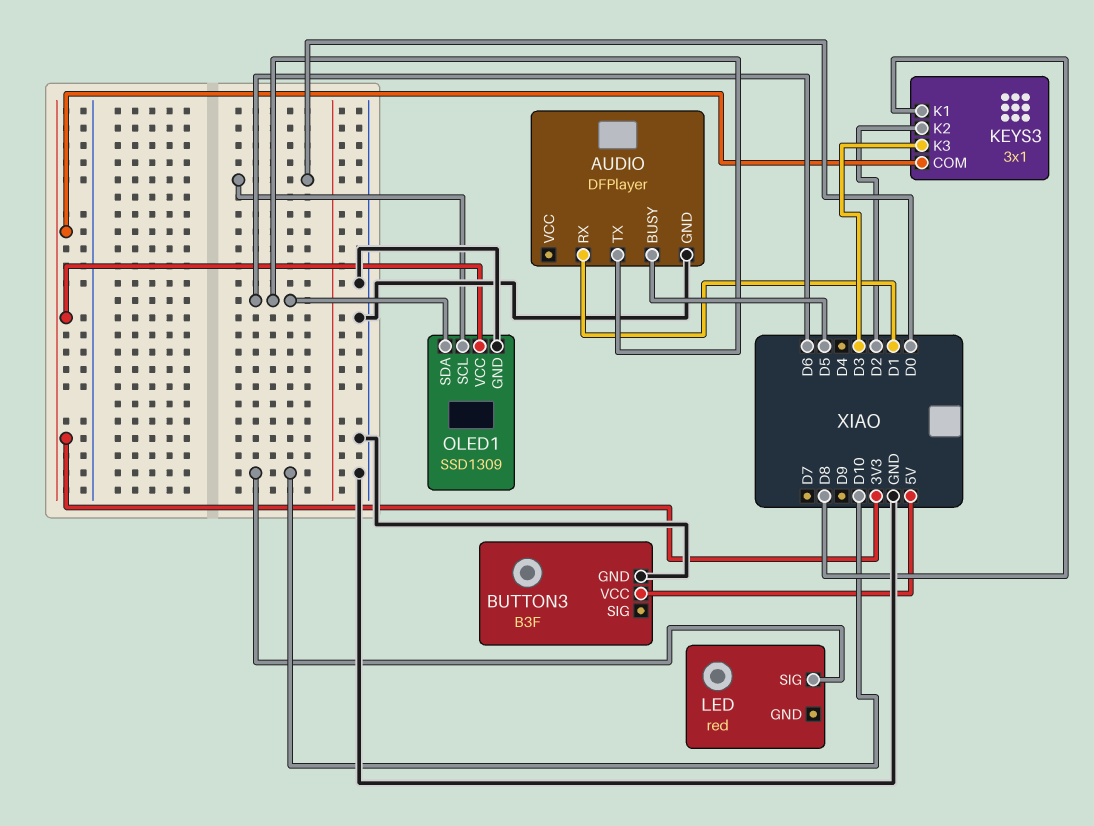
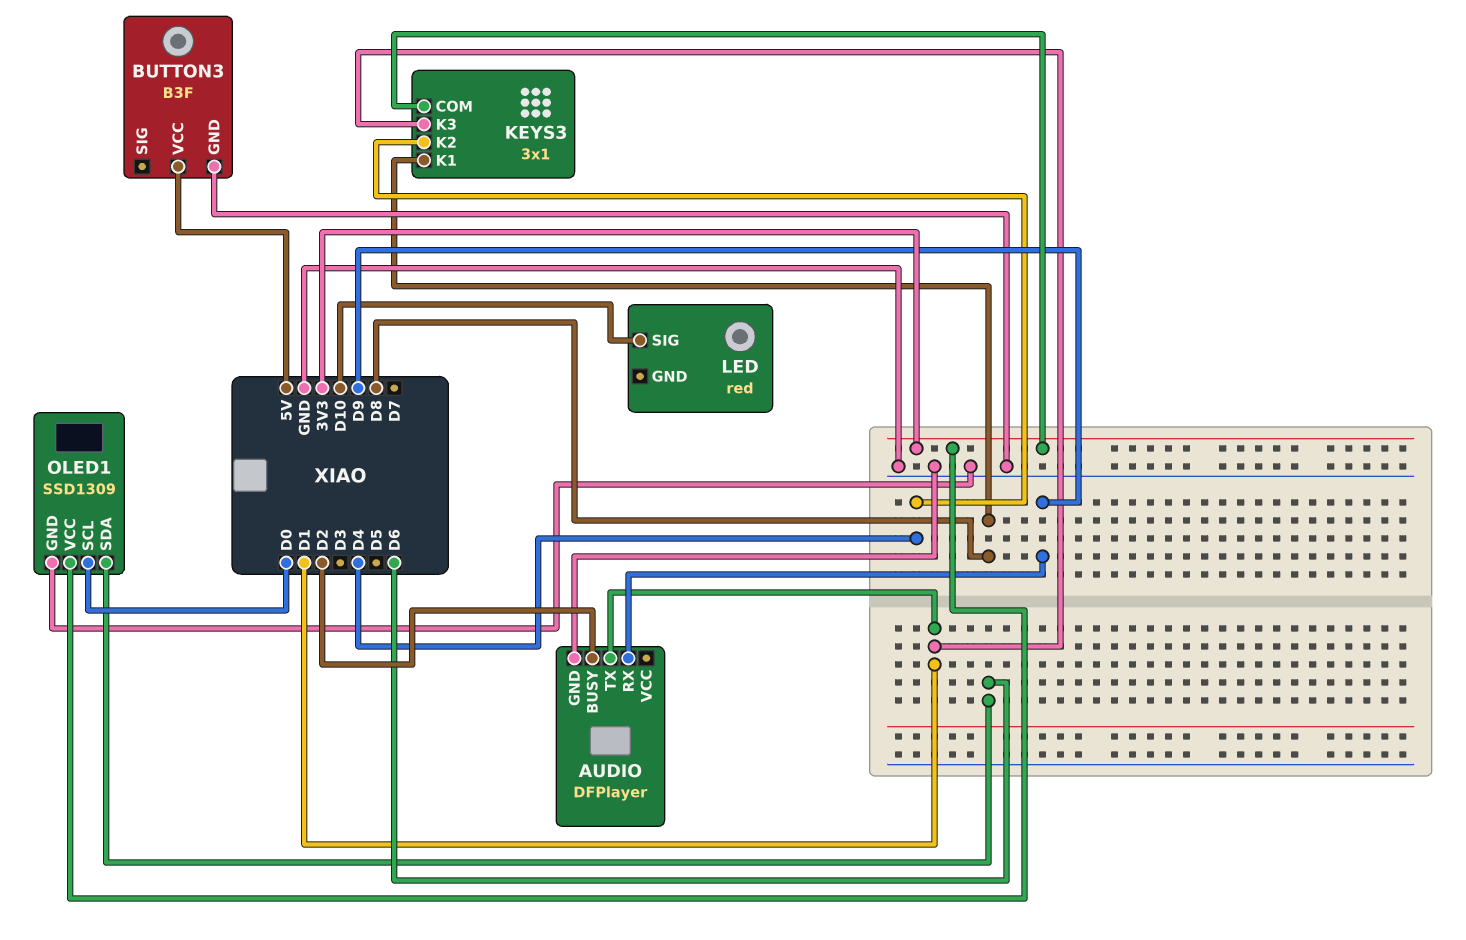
AUDIO pin BUSY: D5 -> D2
AUDIO pin RX: D1 -> D9
AUDIO pin TX: D6 -> D1
KEYS3 pin K2: D2 -> D4
KEYS3 pin K3: D3 -> D1

